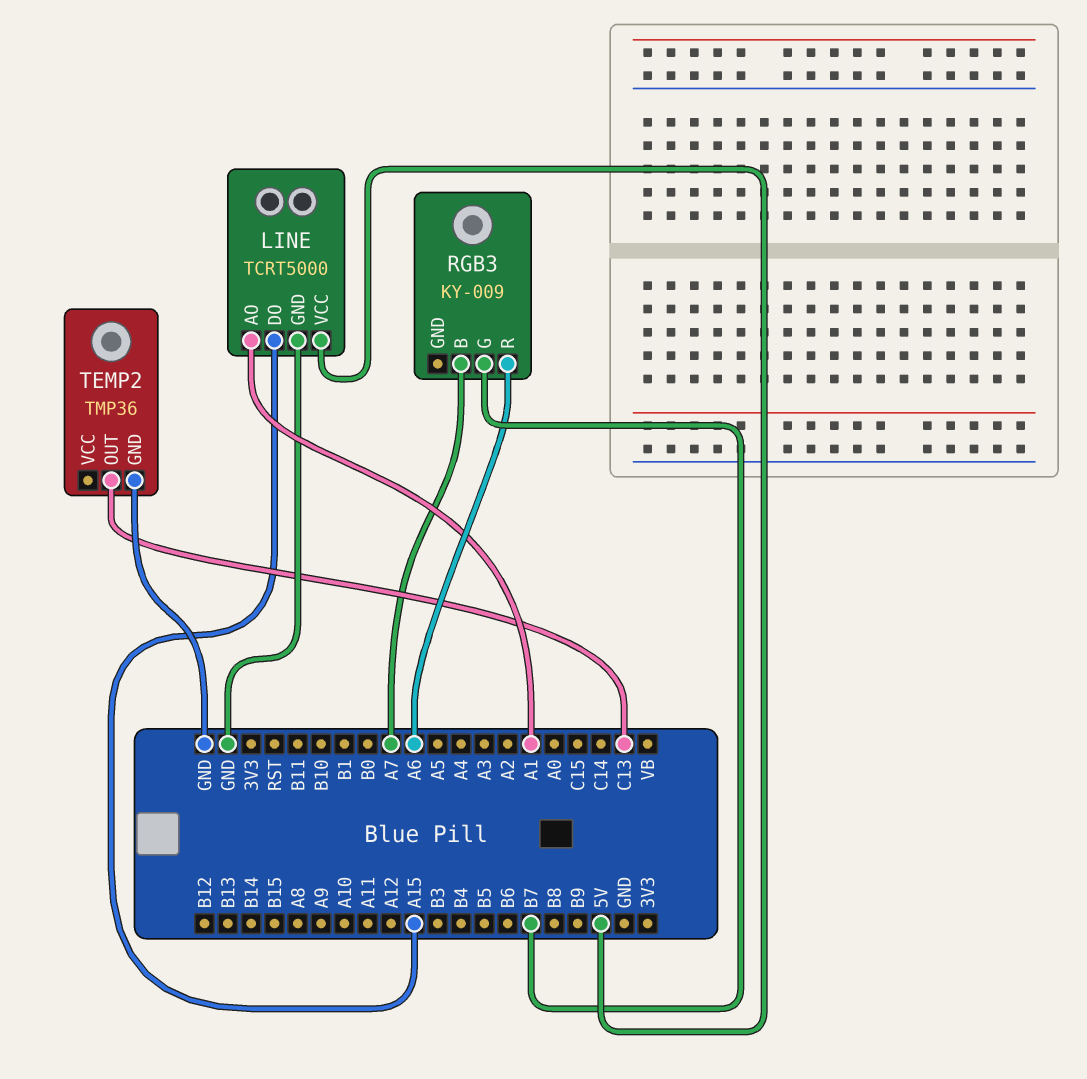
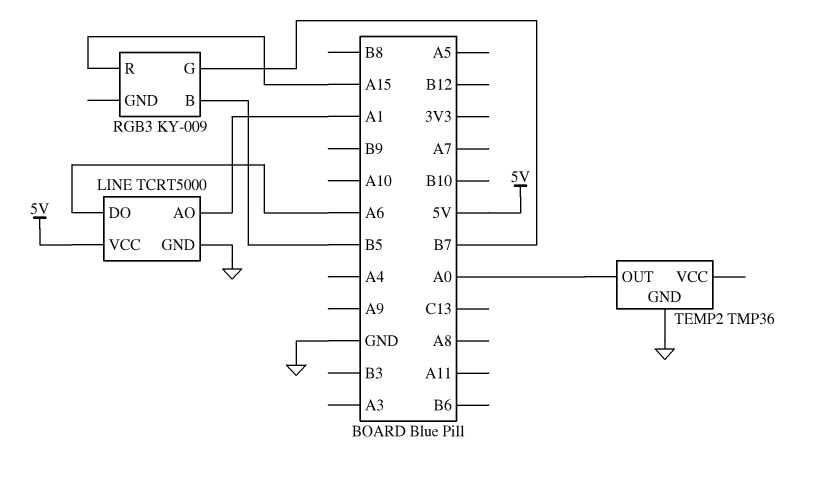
LINE pin DO: A15 -> A6
RGB3 pin B: A7 -> B5
RGB3 pin R: A6 -> A15
TEMP2 pin OUT: C13 -> A0

